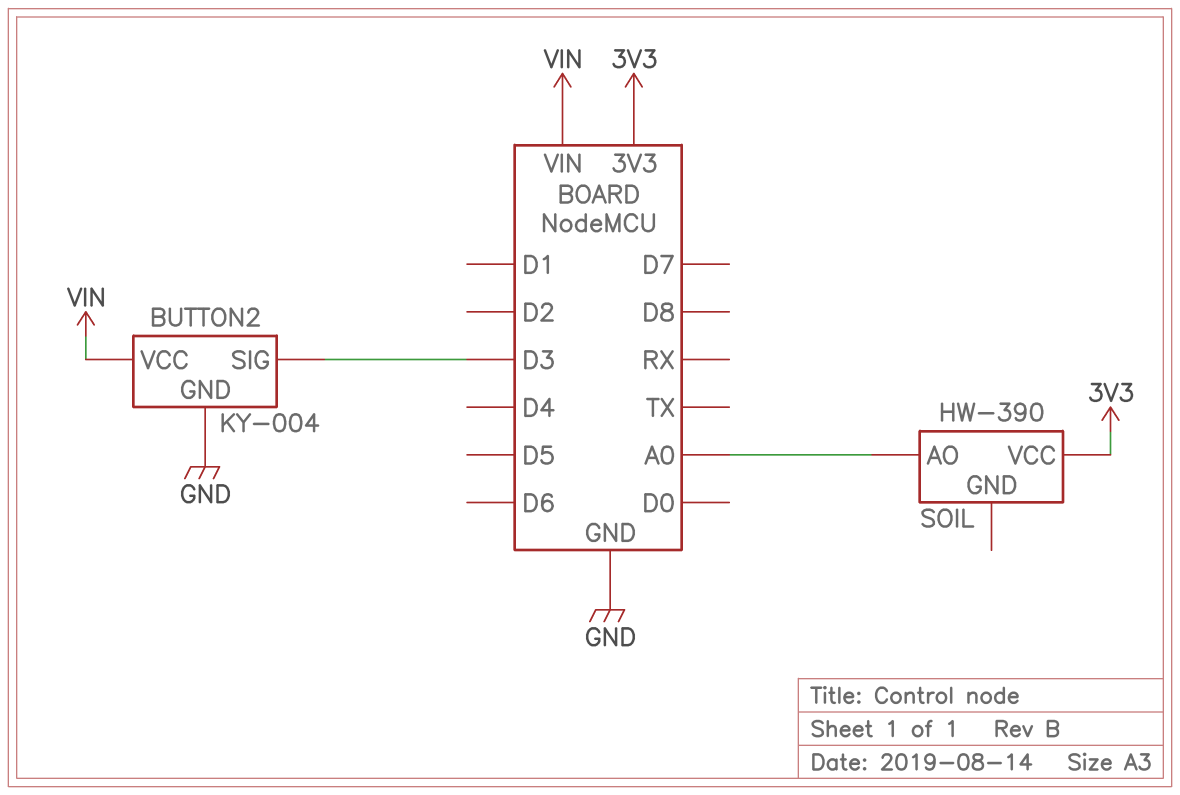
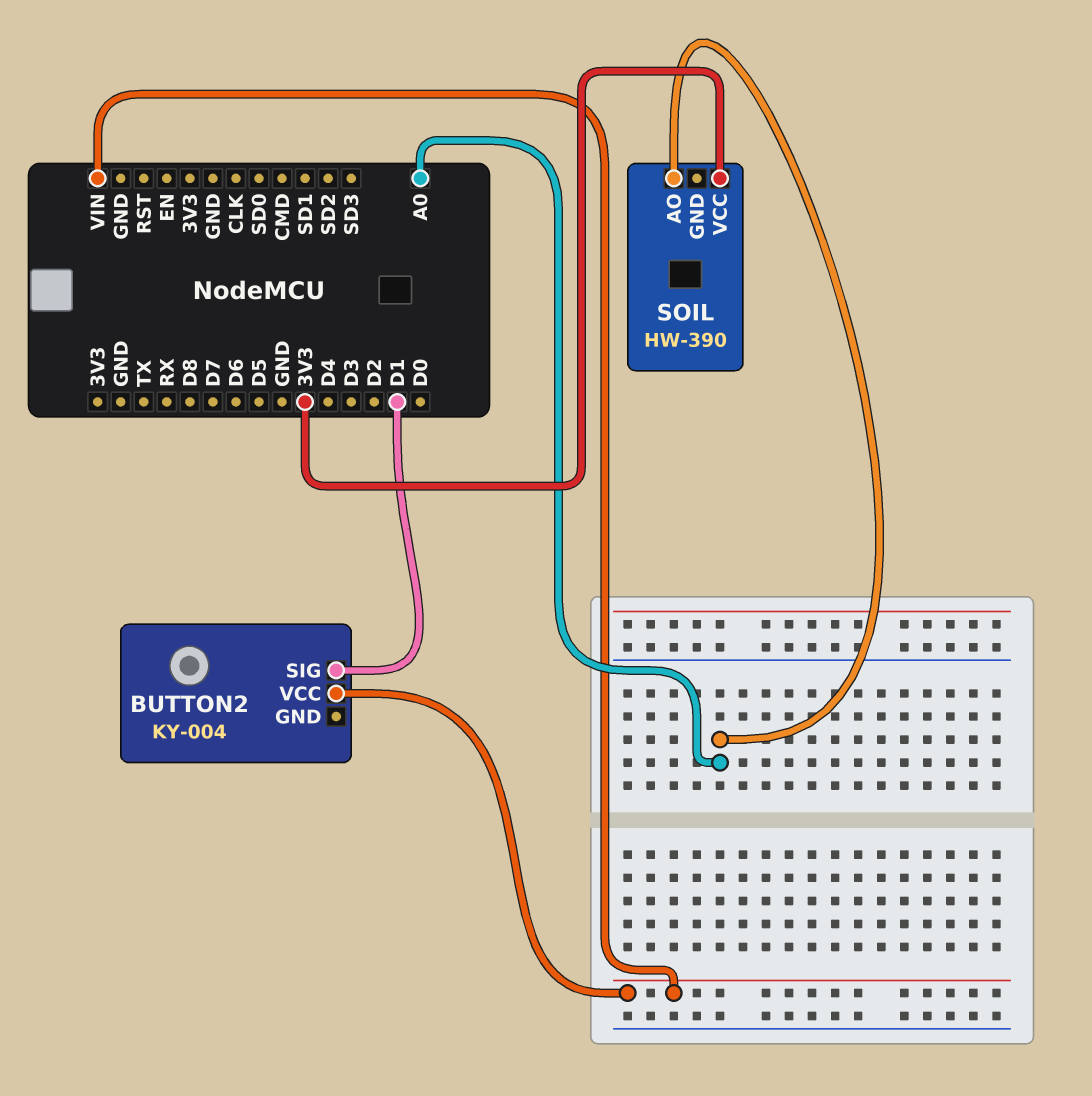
BUTTON2 pin GND: GND -> none
BUTTON2 pin SIG: D3 -> D1

